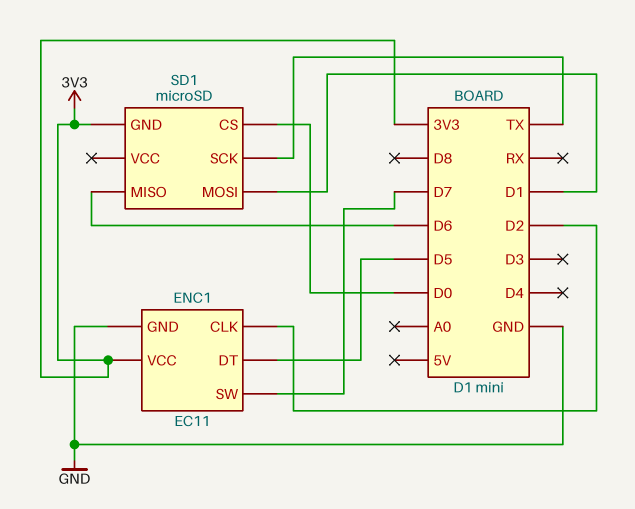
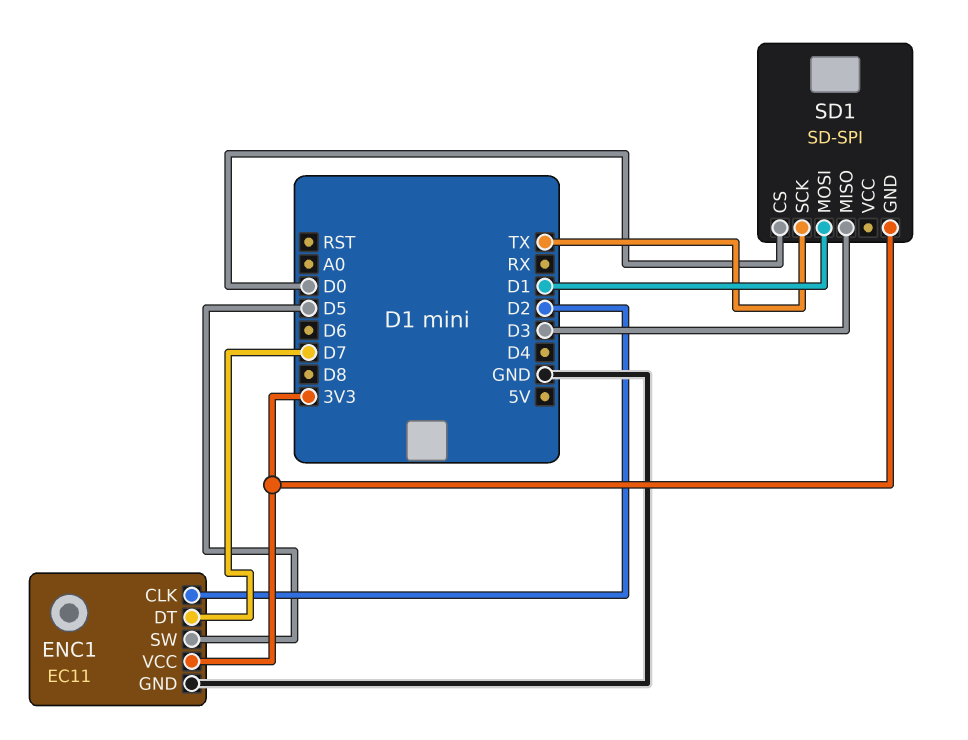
ENC1 pin DT: D5 -> D7
ENC1 pin SW: D7 -> D5
SD1: microSD -> SD-SPI
SD1 pin MISO: D6 -> D3

